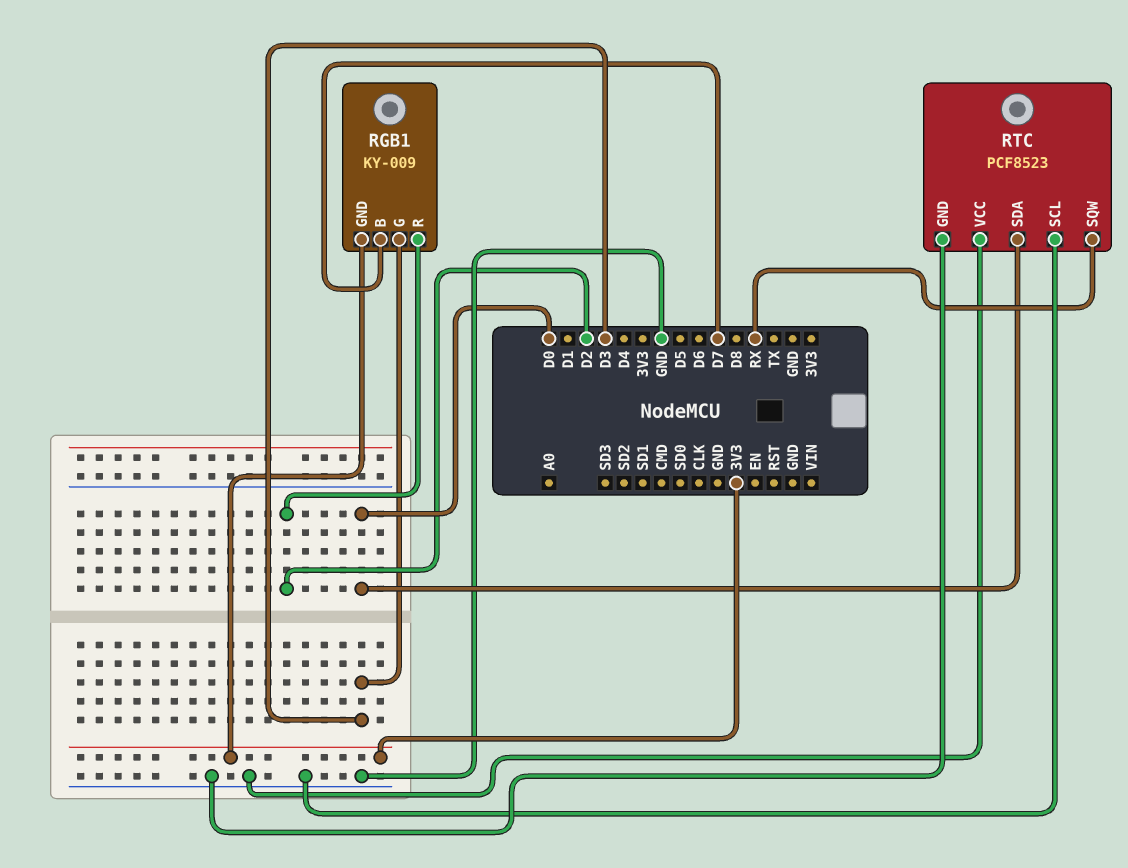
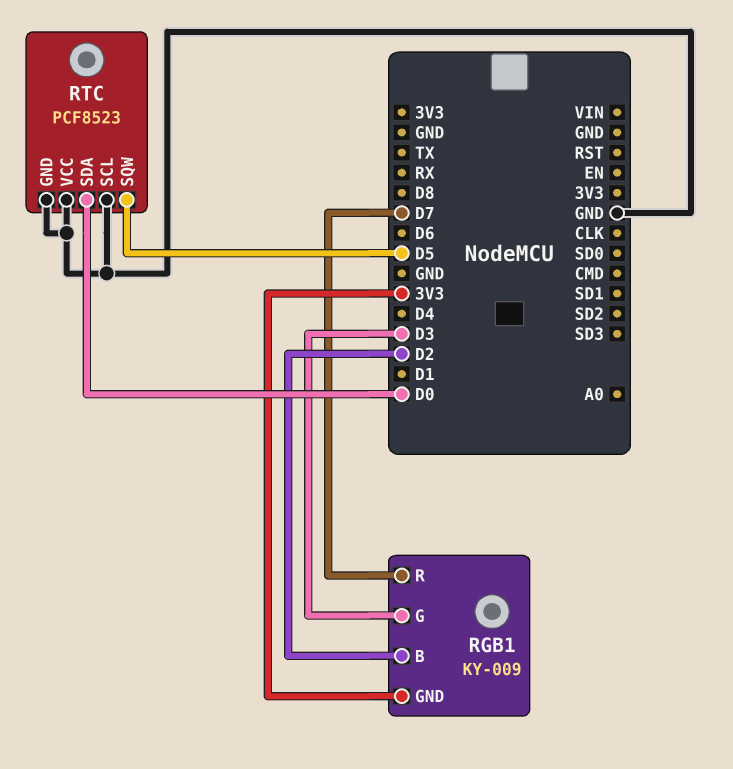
RGB1 pin B: D7 -> D2
RGB1 pin R: D2 -> D7
RTC pin SQW: RX -> D5

